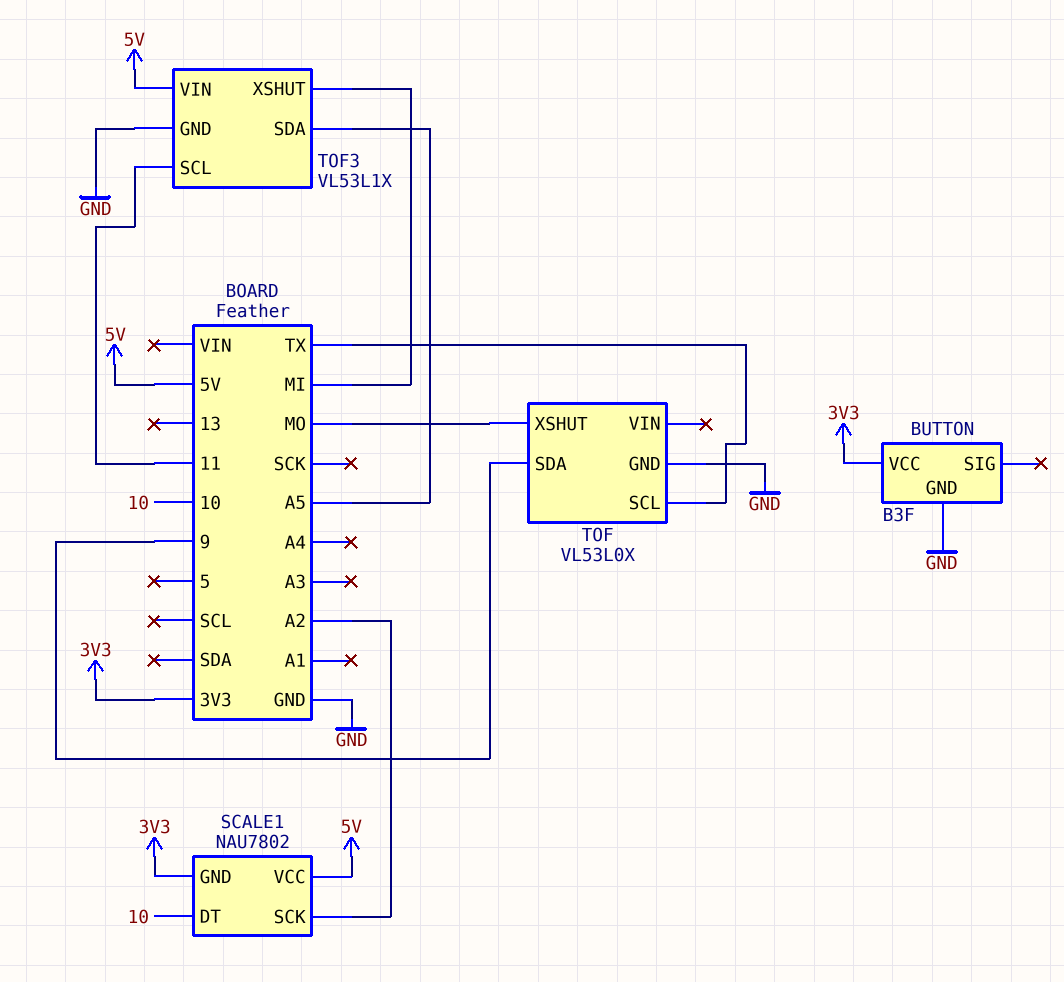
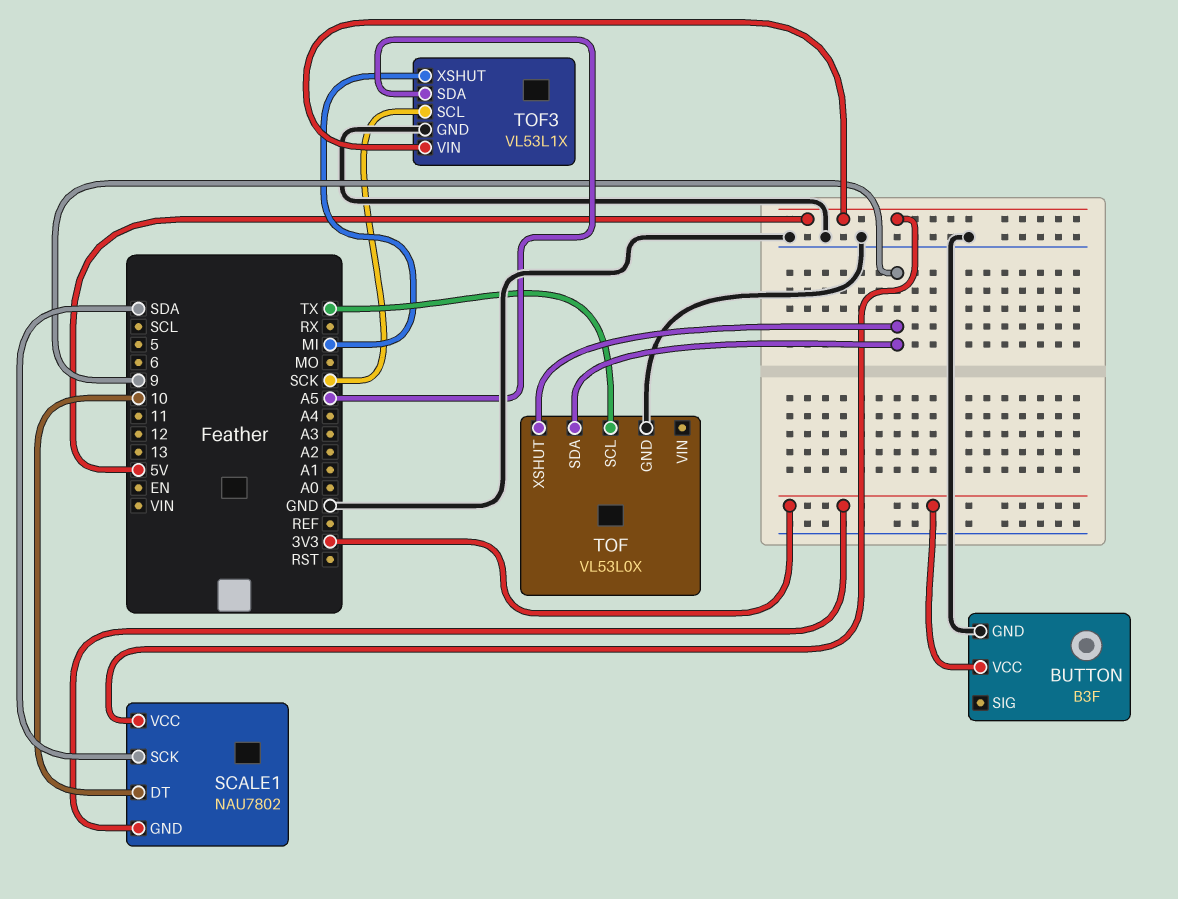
SCALE1 pin SCK: A2 -> SDA
TOF pin XSHUT: MO -> 9
TOF3 pin SCL: 11 -> SCK

